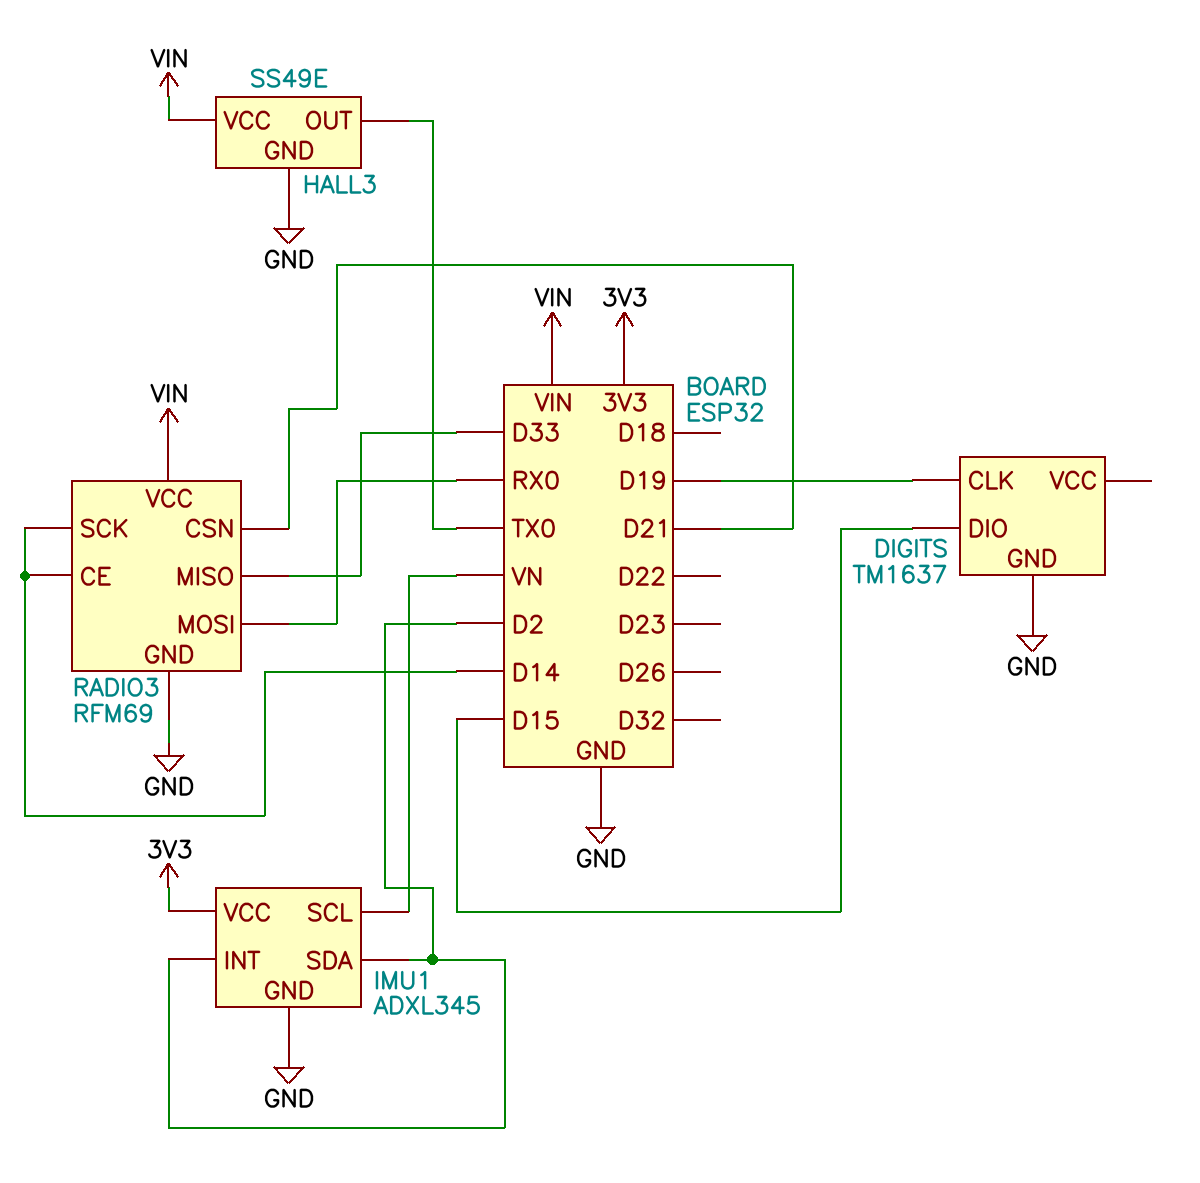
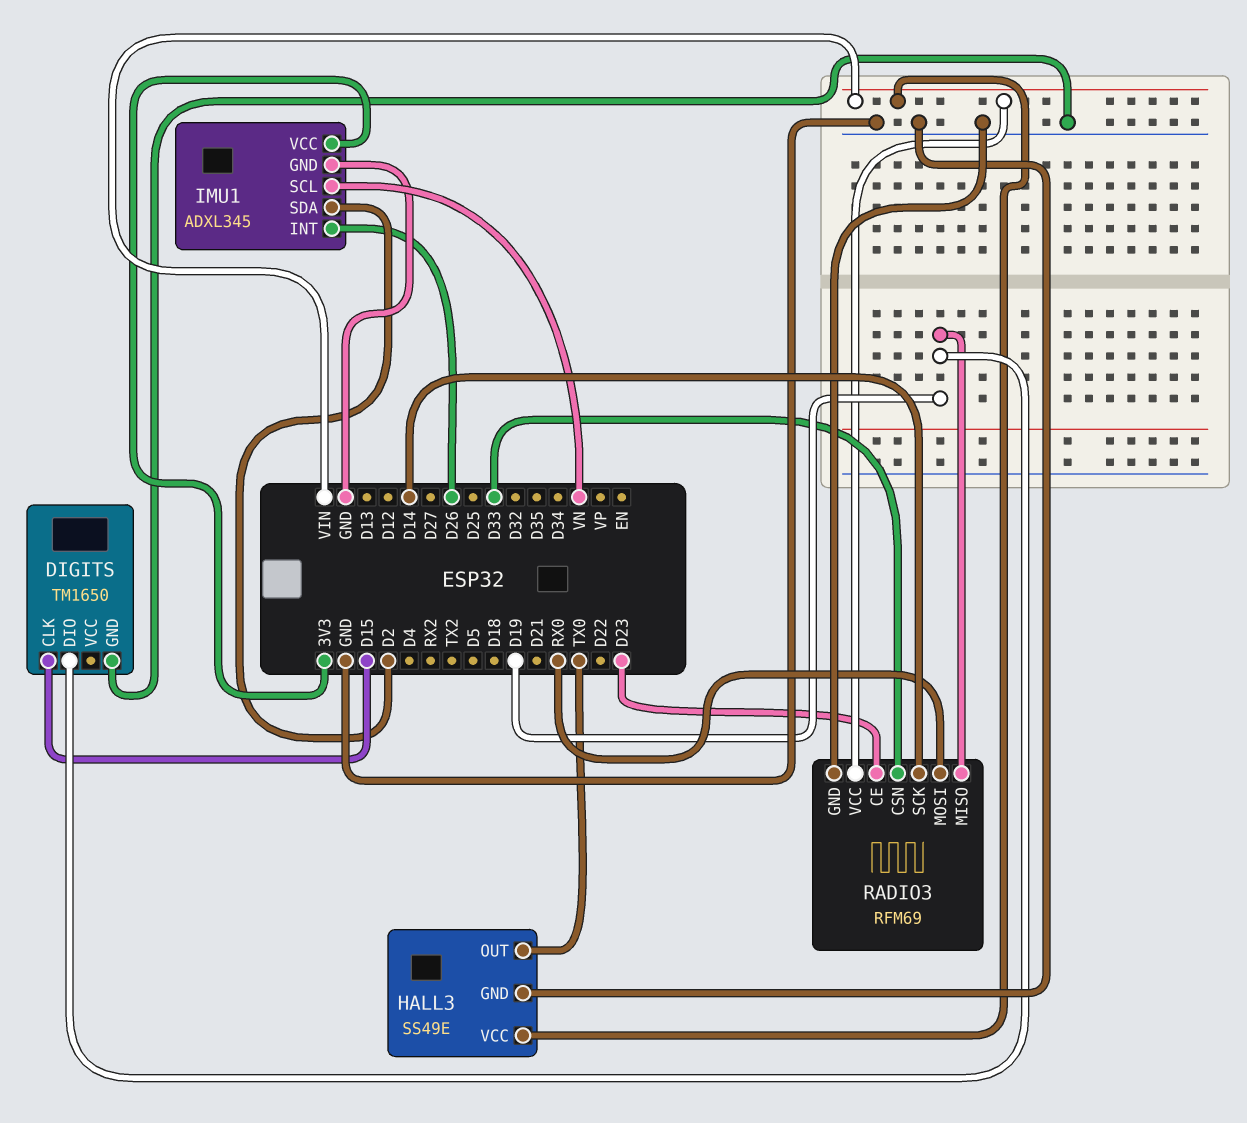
DIGITS: TM1637 -> TM1650
DIGITS pin CLK: D19 -> D15
DIGITS pin DIO: D15 -> D19
IMU1 pin INT: D2 -> D26
RADIO3 pin CE: D14 -> D23
RADIO3 pin CSN: D21 -> D33
RADIO3 pin MISO: D33 -> D19

